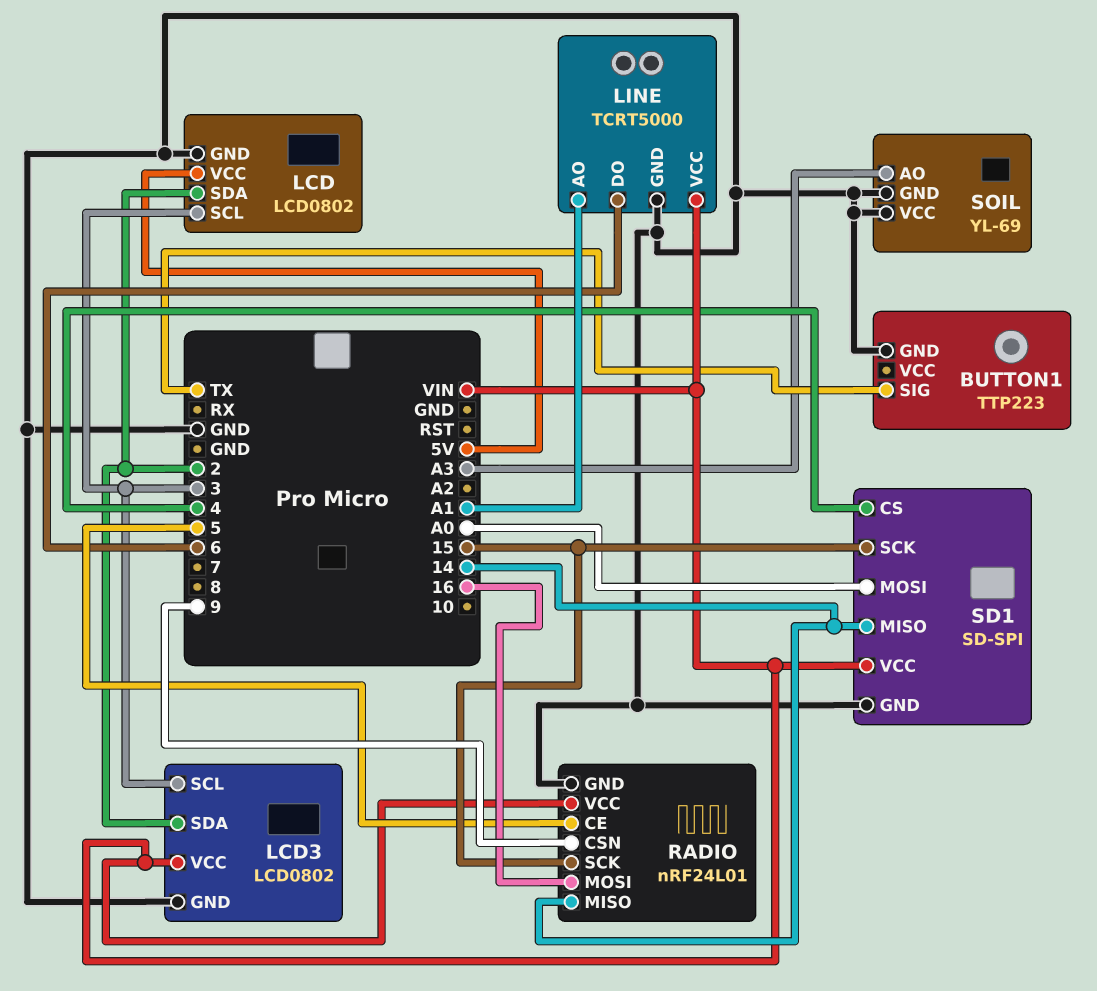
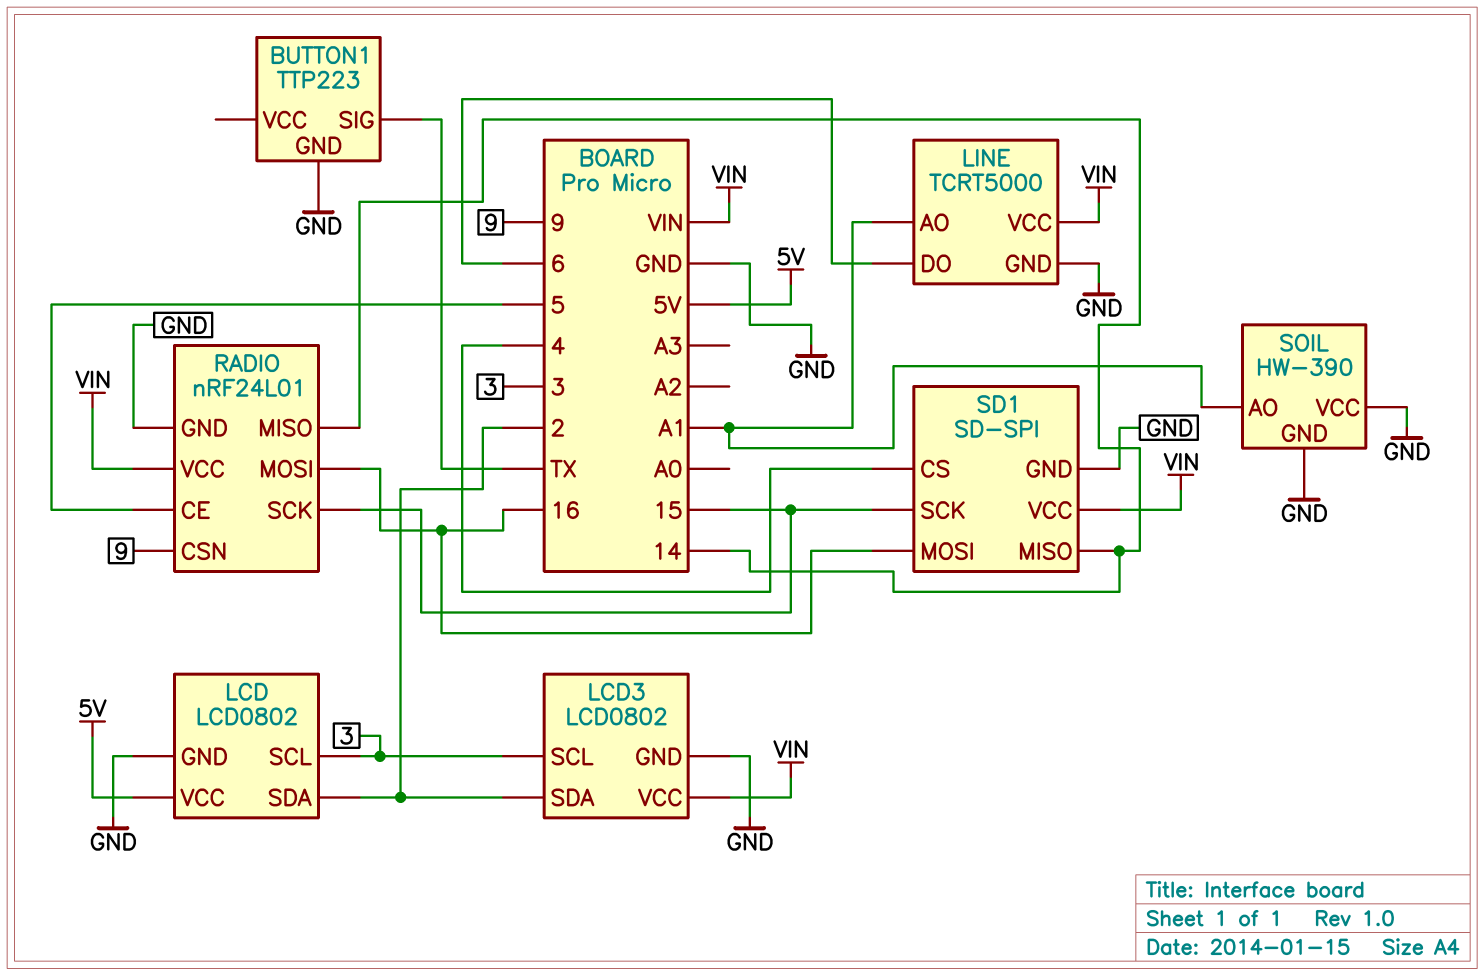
SD1 pin MOSI: A0 -> 16
SOIL: YL-69 -> HW-390
SOIL pin AO: A3 -> A1

